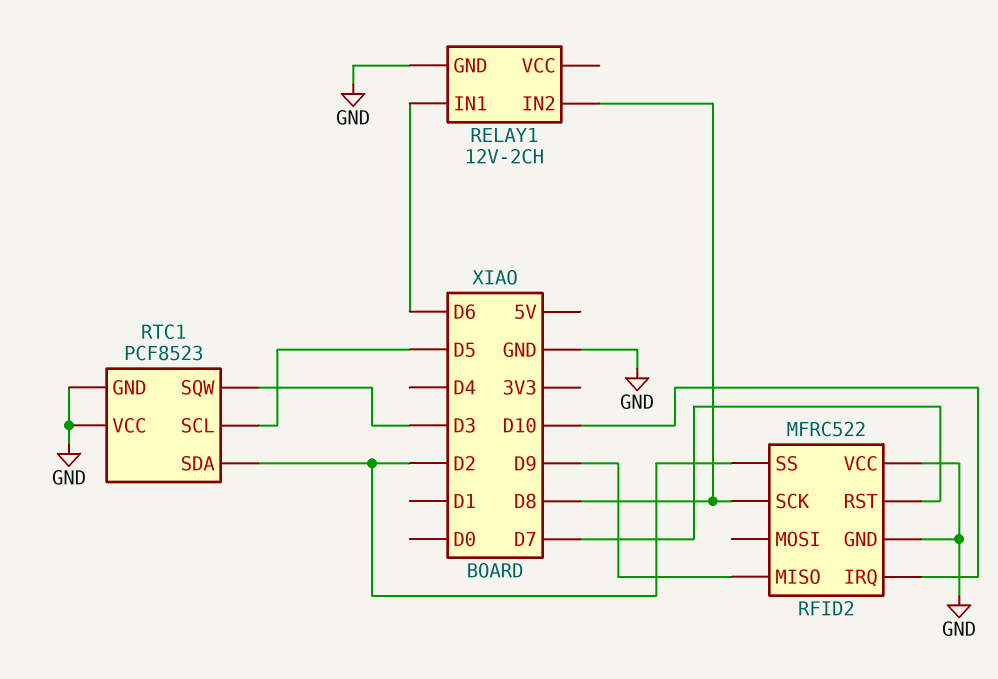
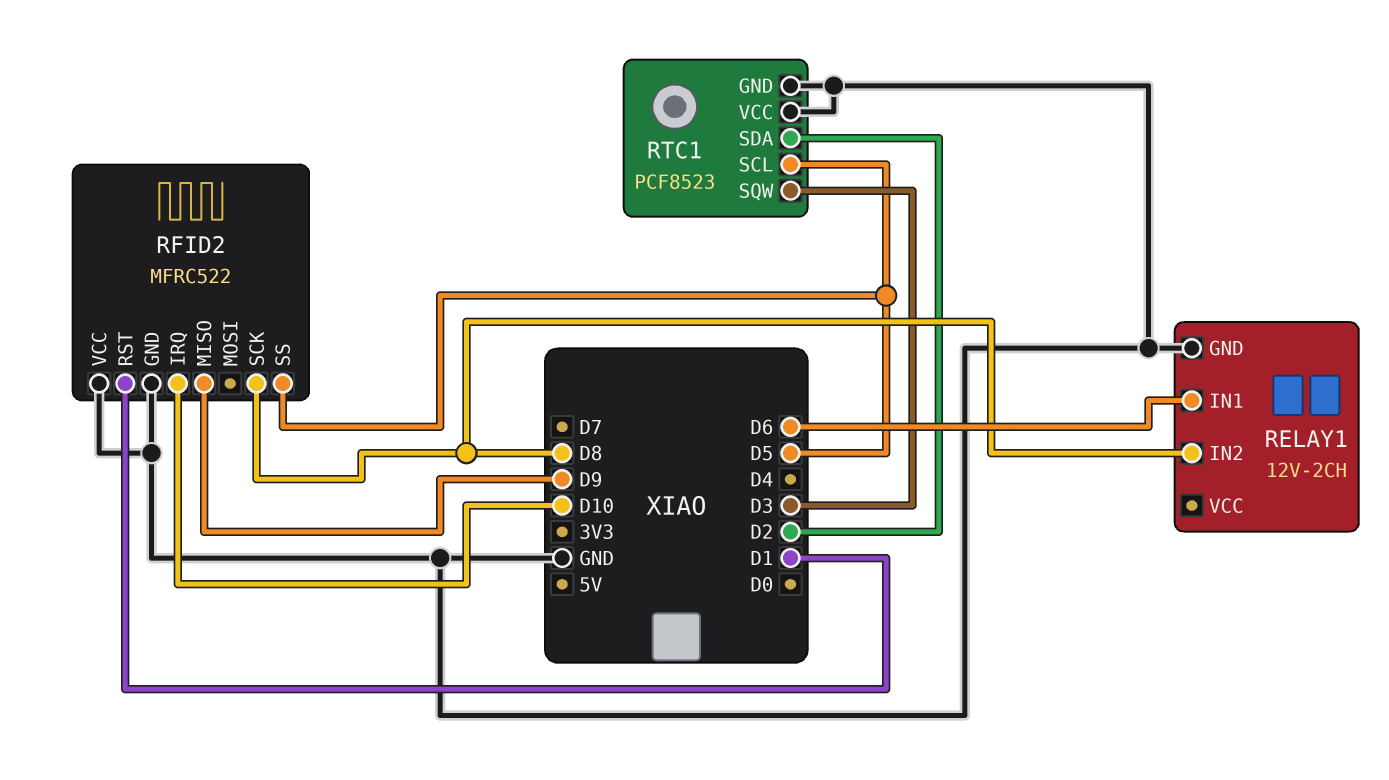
RFID2 pin RST: D7 -> D1
RFID2 pin SS: D2 -> D5

